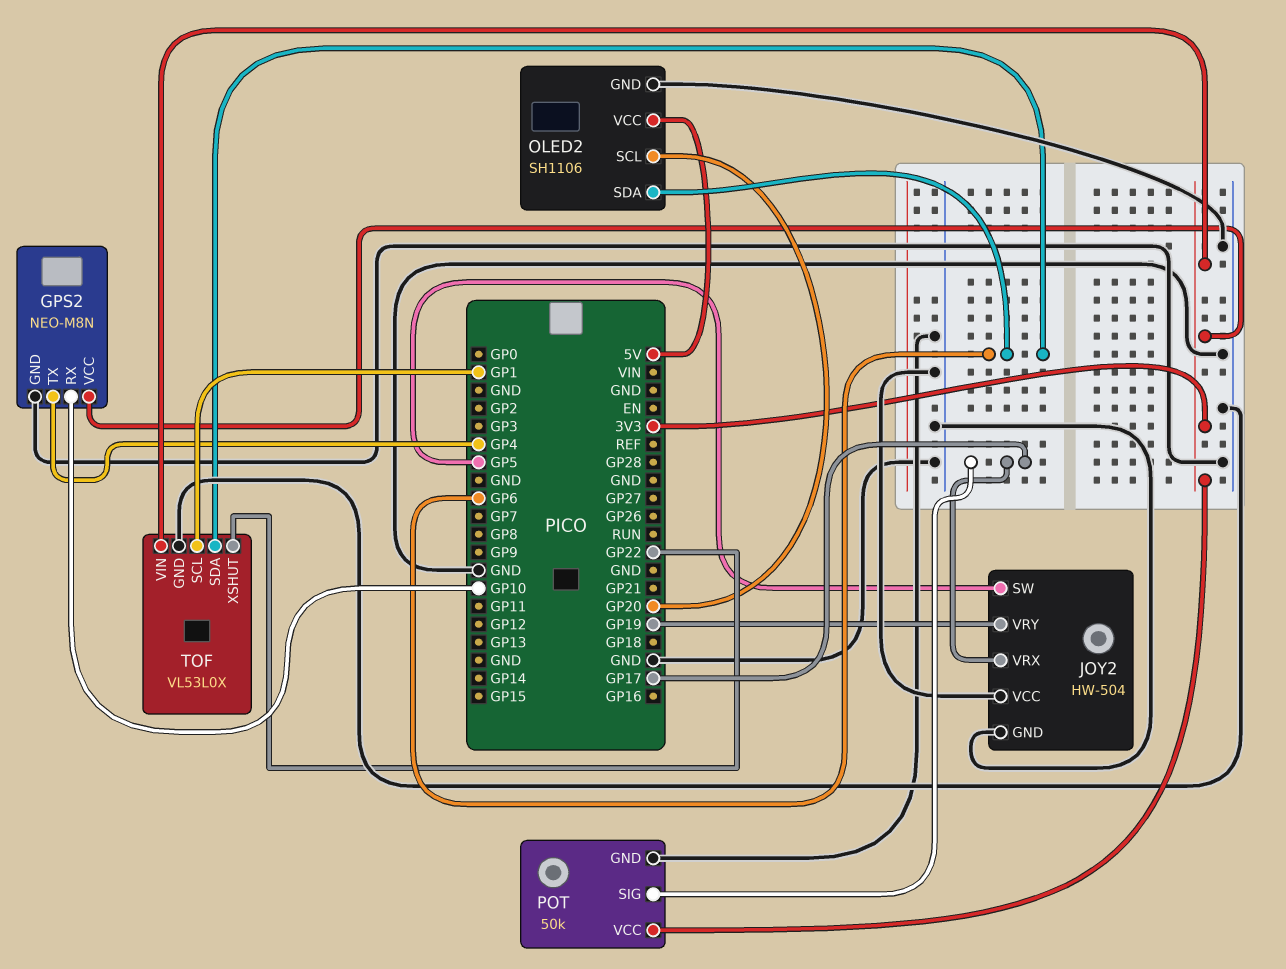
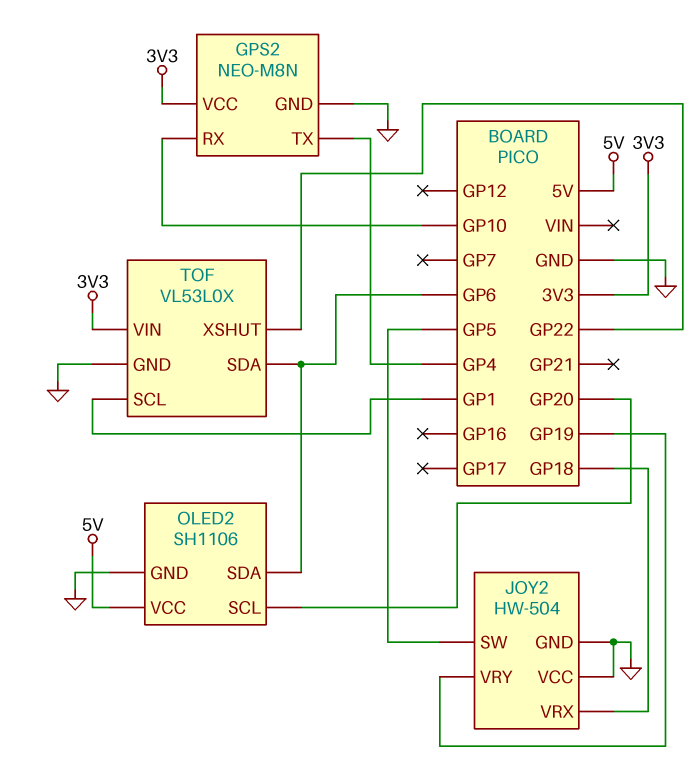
JOY2 pin VRX: GP17 -> GP18
POT: 50k -> none
POT pin GND: GND -> none
POT pin SIG: GP17 -> none
POT pin VCC: 3V3 -> none

